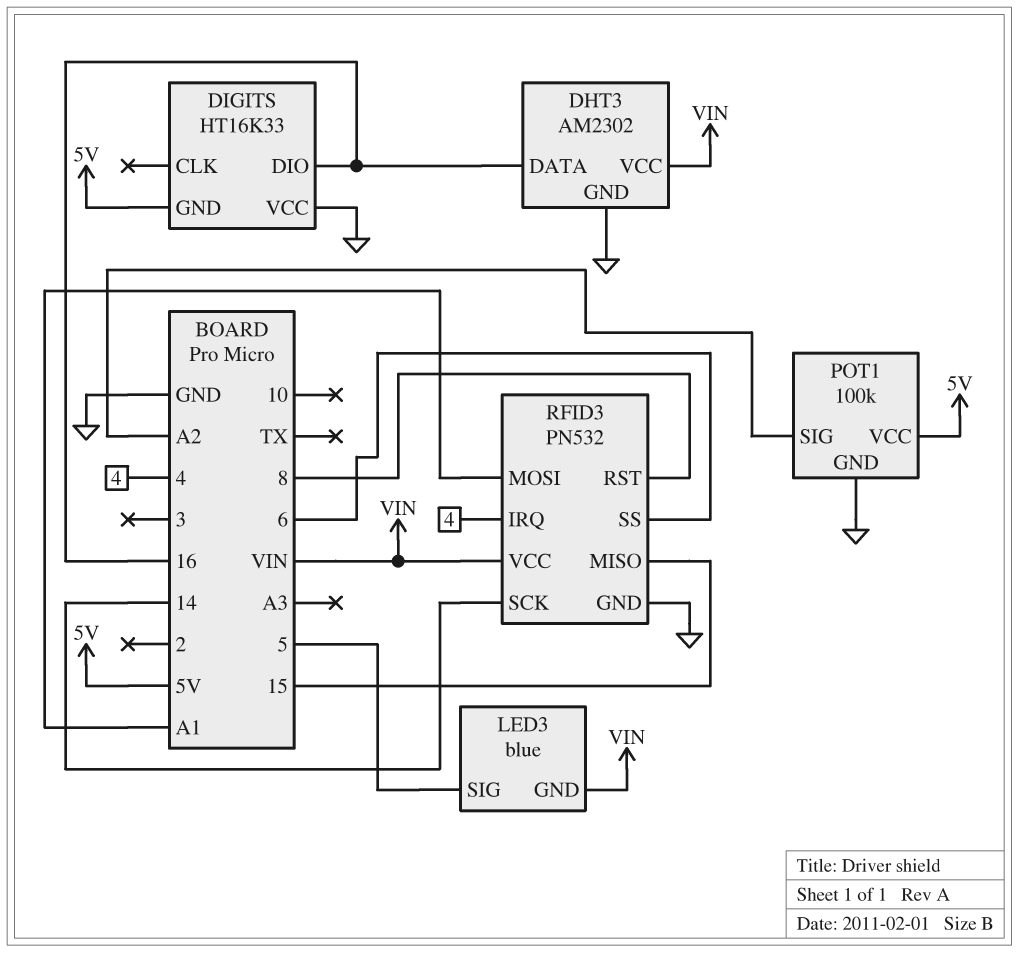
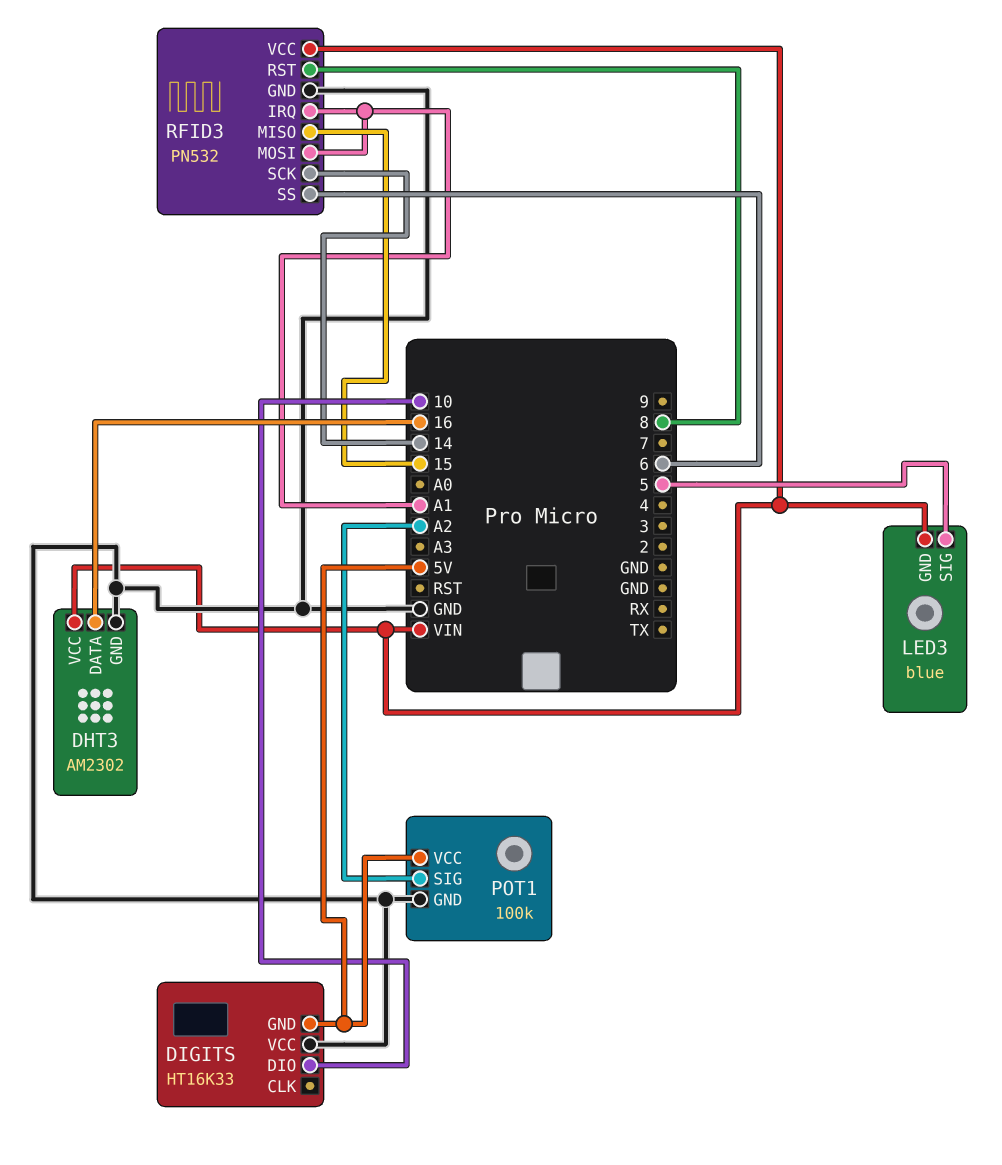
DIGITS pin DIO: 16 -> 10
RFID3 pin IRQ: 4 -> A1

